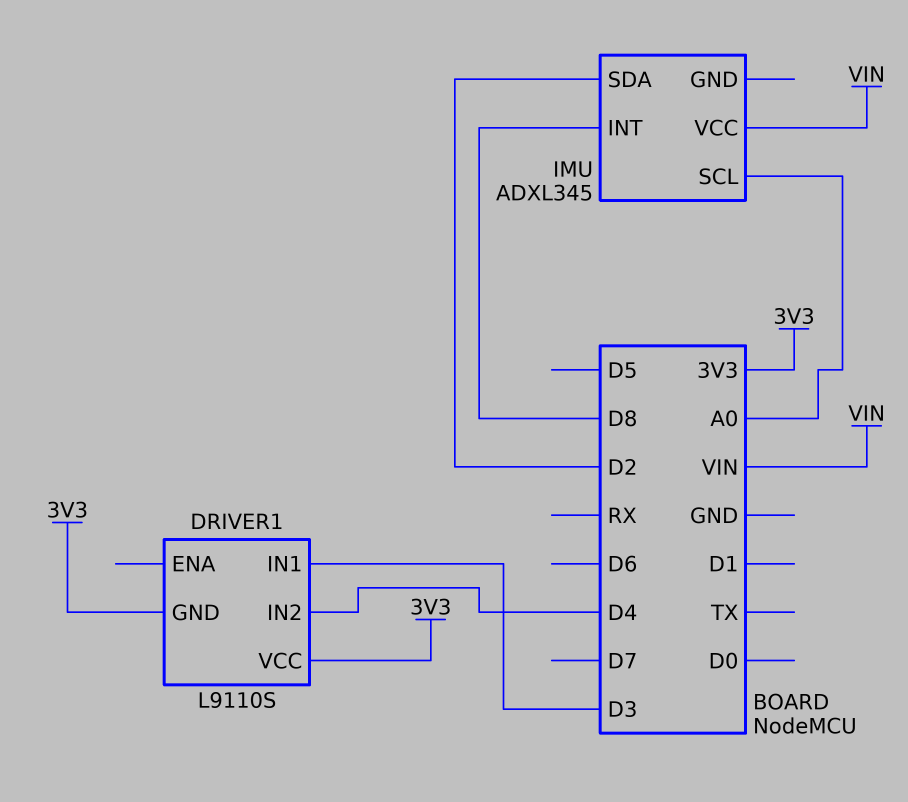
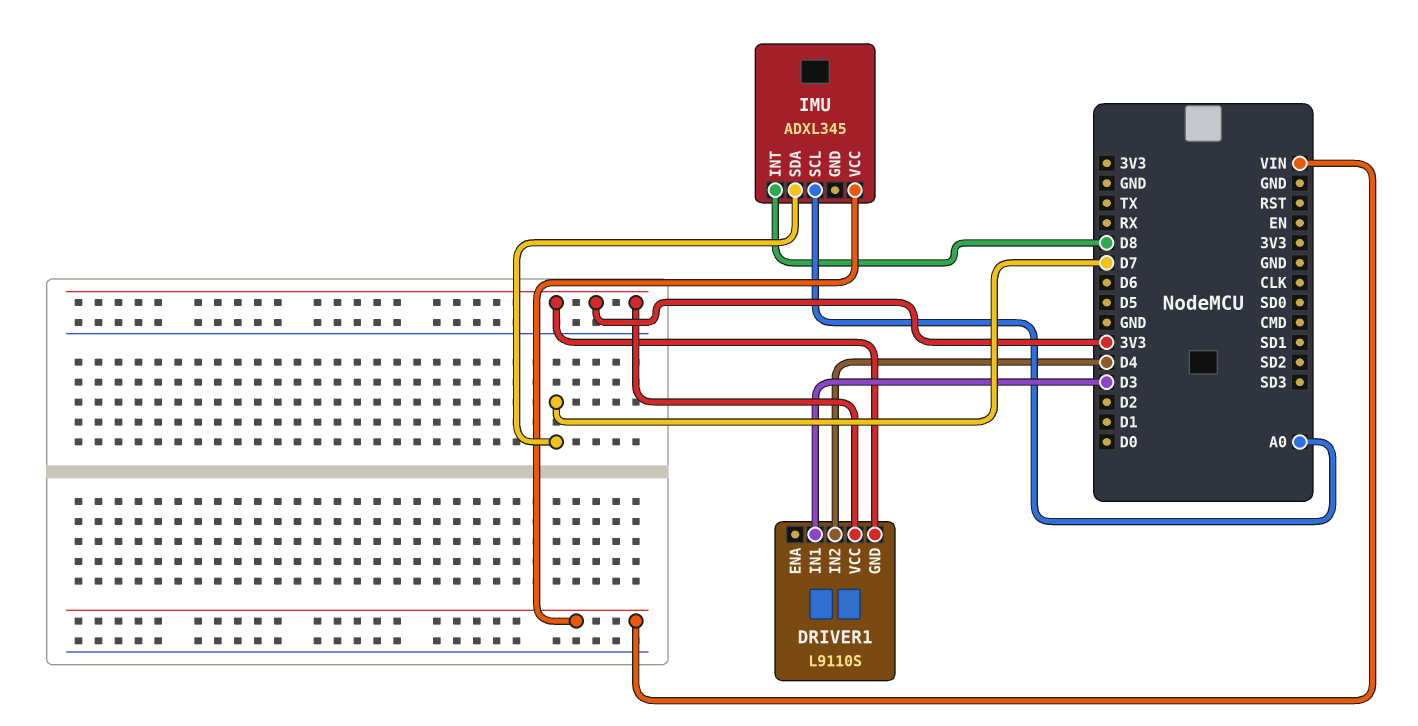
IMU pin SDA: D2 -> D7

